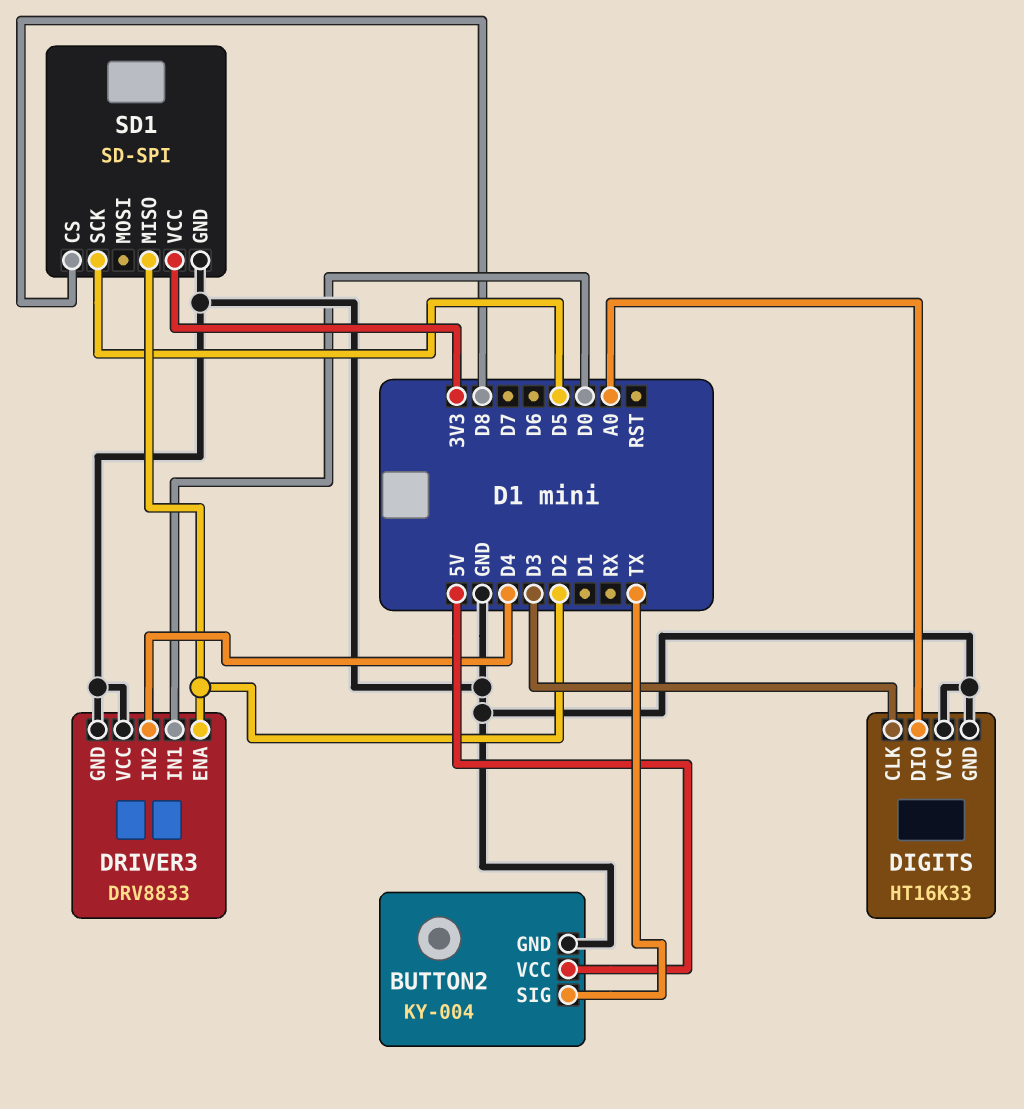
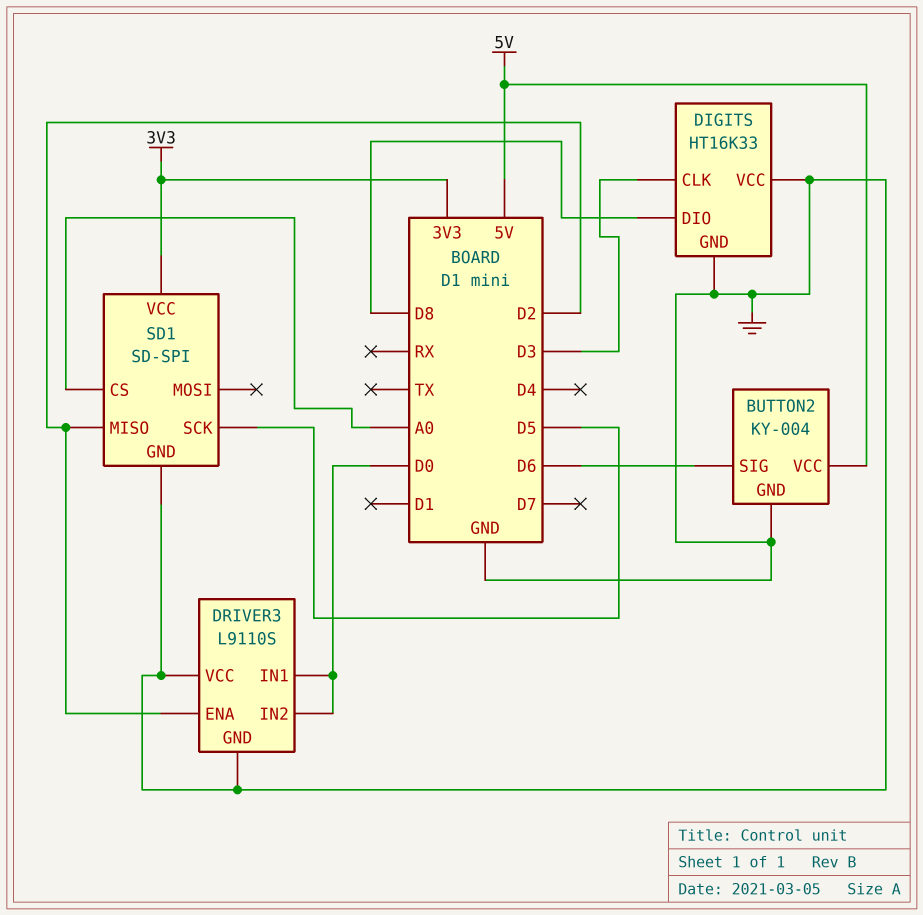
BUTTON2 pin SIG: TX -> D6
DIGITS pin DIO: A0 -> D8
DRIVER3: DRV8833 -> L9110S
DRIVER3 pin IN2: D4 -> D0
SD1 pin CS: D8 -> A0

